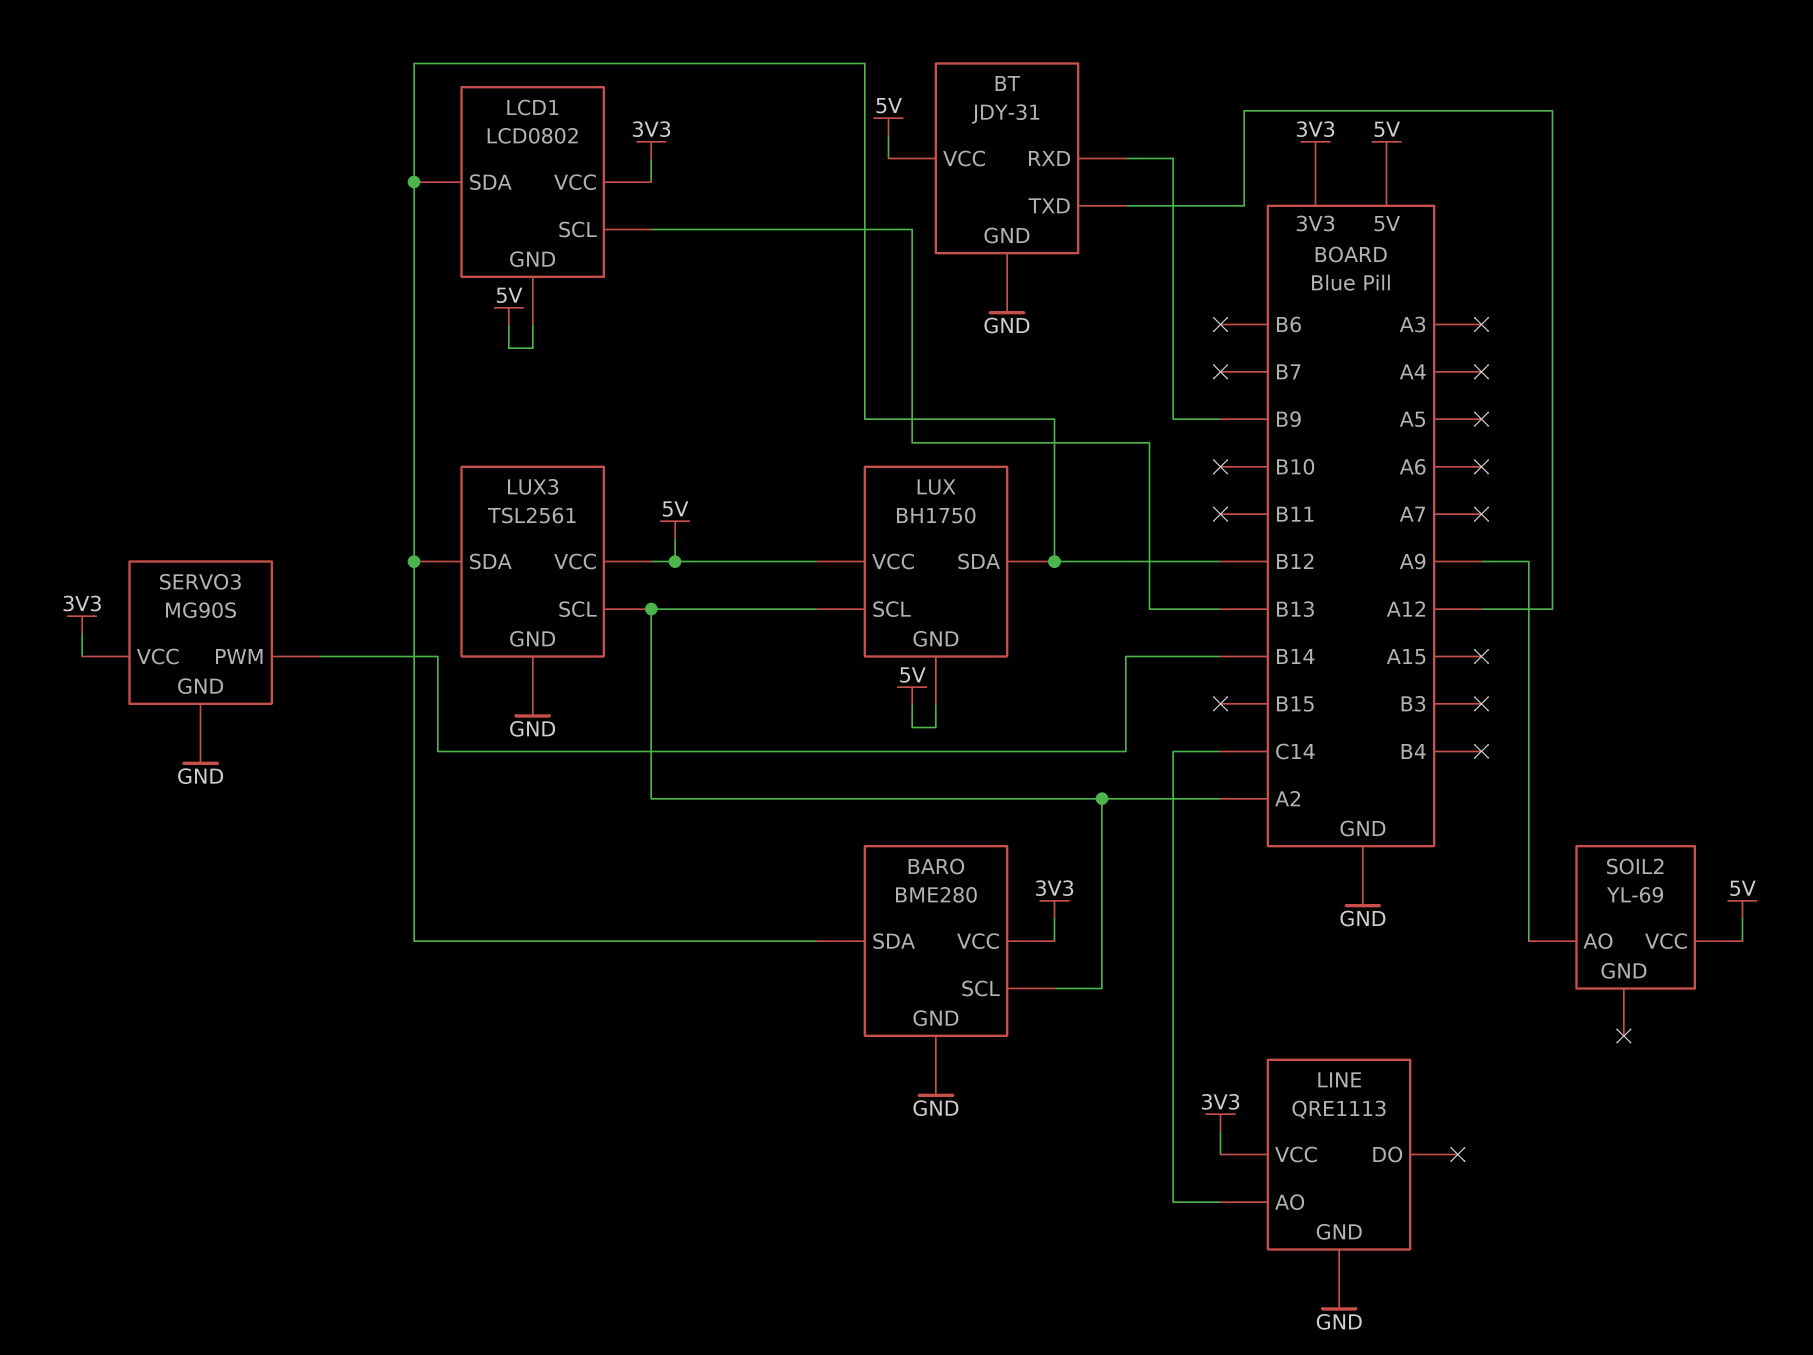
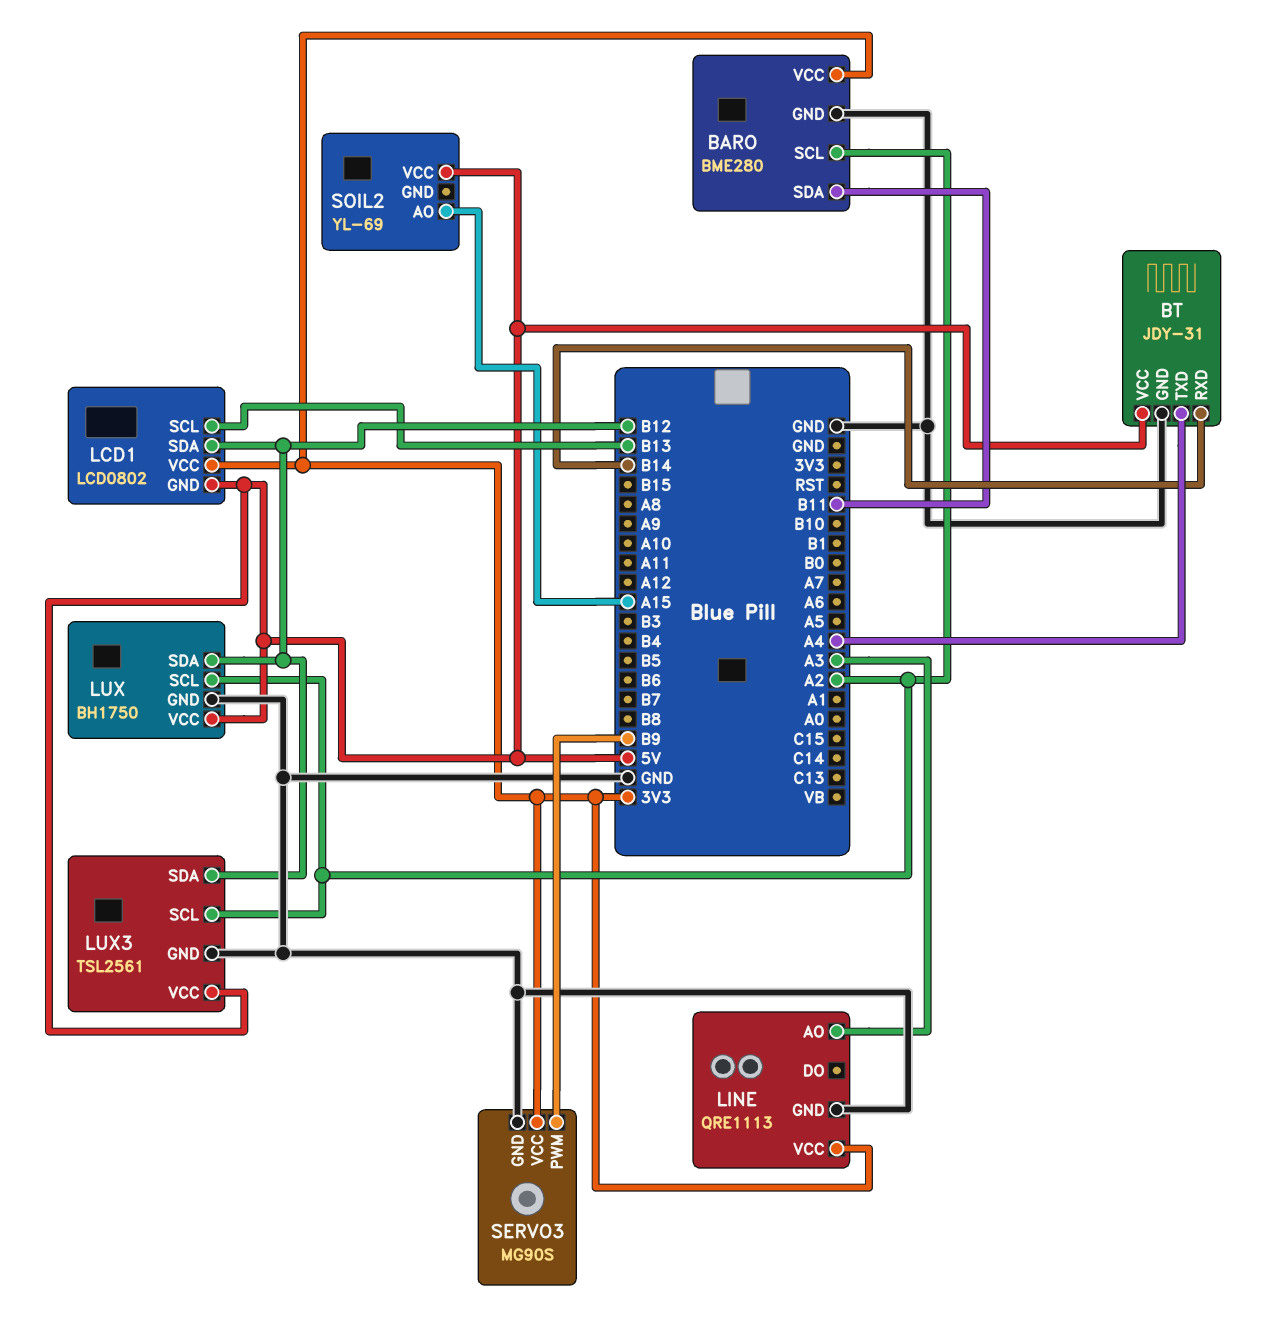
BARO pin SDA: B12 -> B11
BT pin RXD: B9 -> B14
BT pin TXD: A12 -> A4
LINE pin AO: C14 -> A3
LUX pin GND: 5V -> GND
SERVO3 pin PWM: B14 -> B9
SOIL2 pin AO: A9 -> A15

